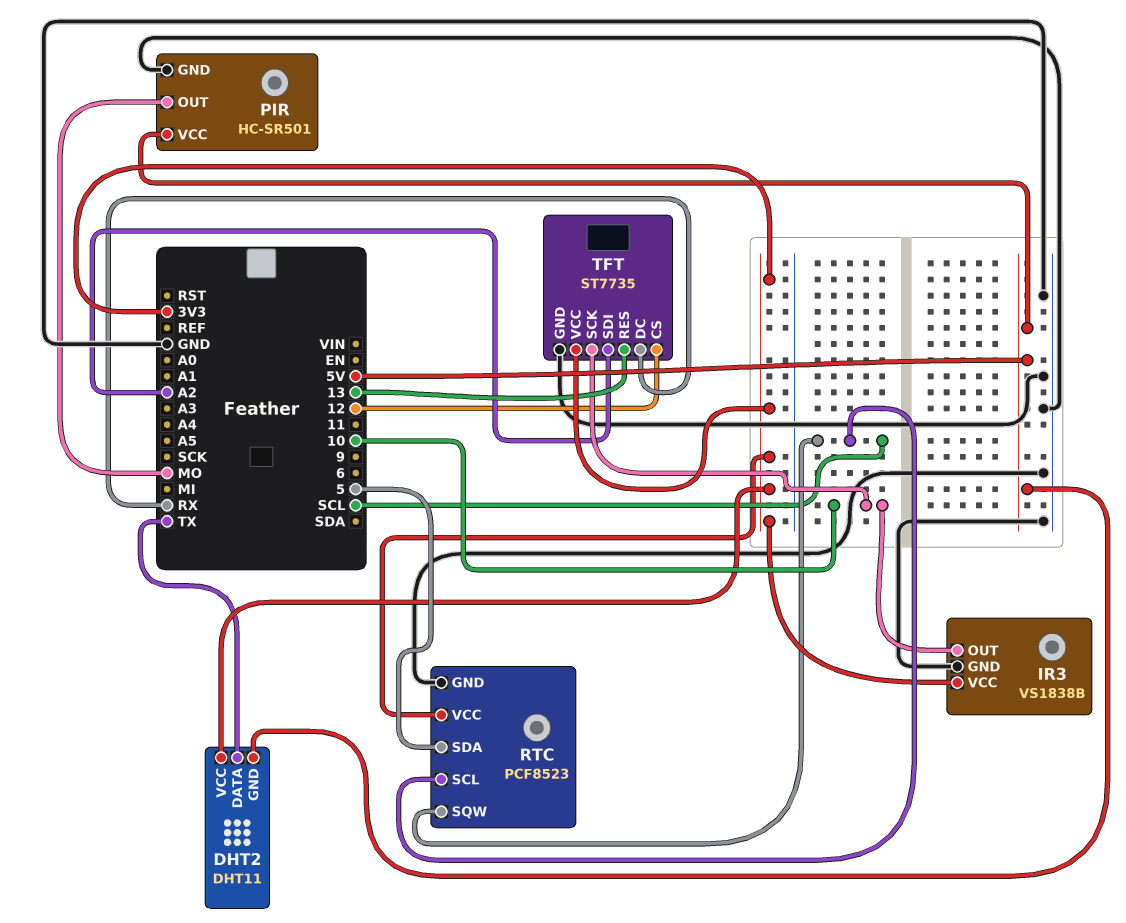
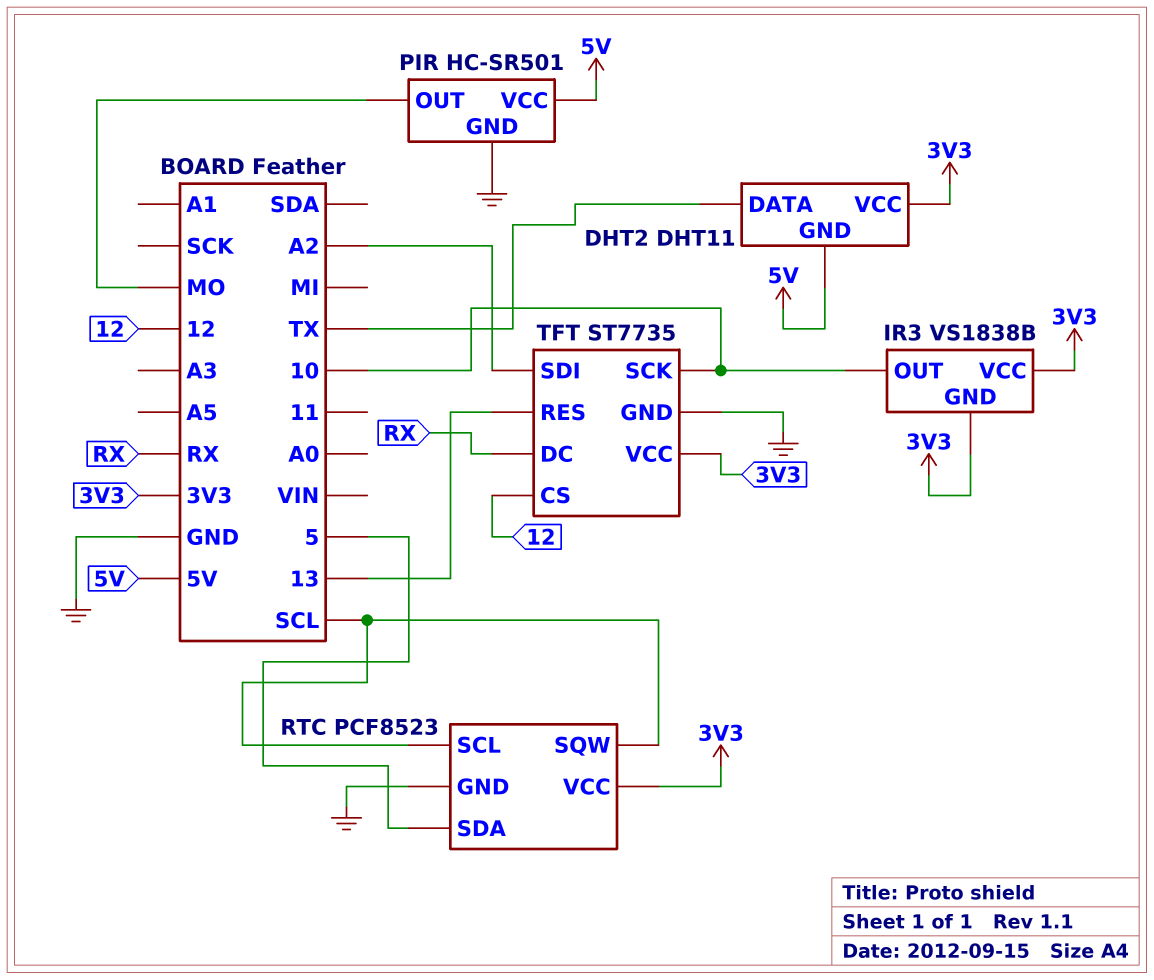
IR3 pin GND: GND -> 3V3

